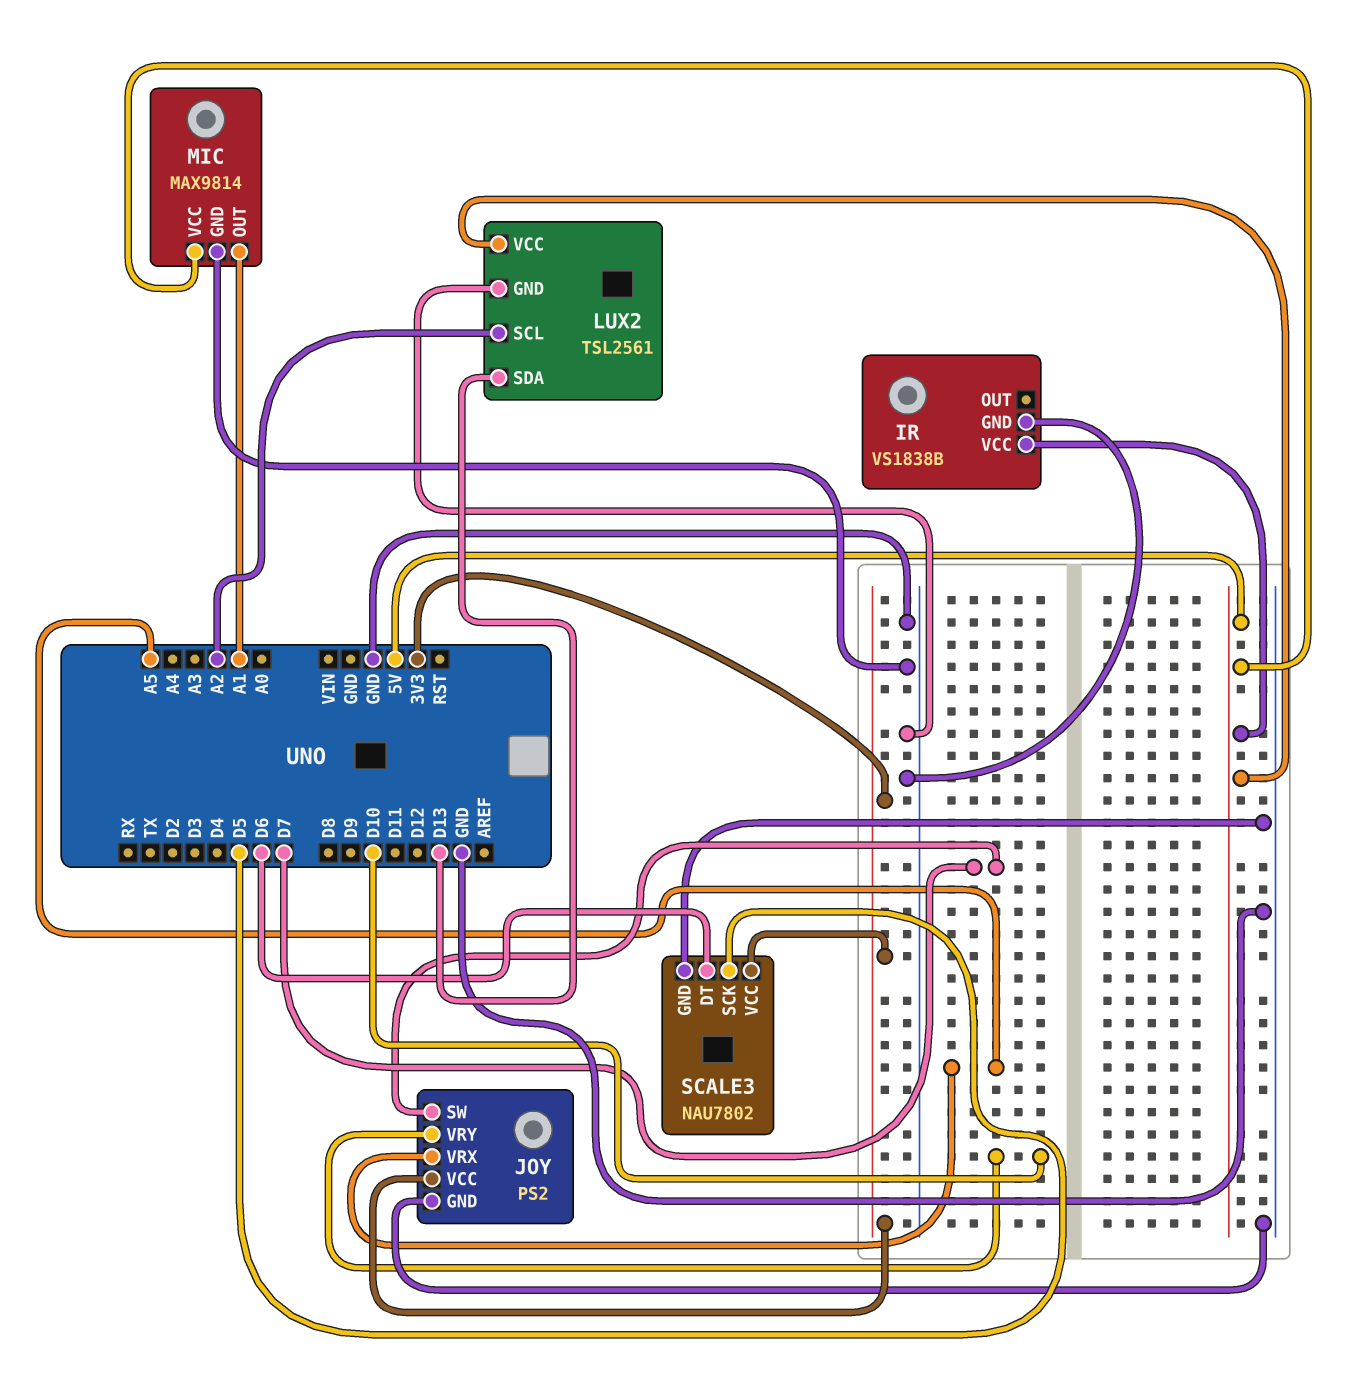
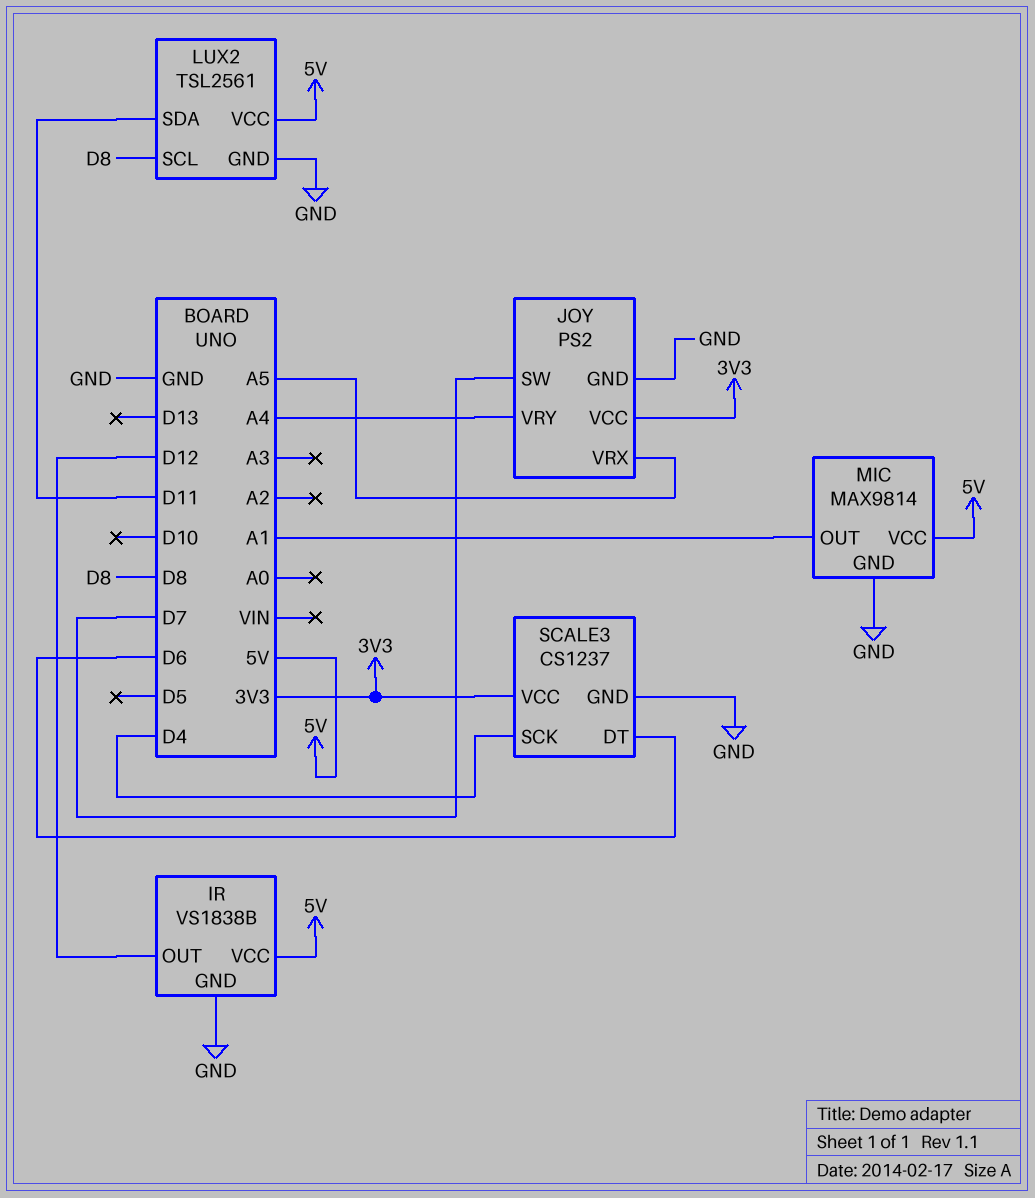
IR pin OUT: none -> D12
JOY pin VRY: D10 -> A4
LUX2 pin SCL: A2 -> D8
LUX2 pin SDA: D13 -> D11
SCALE3: NAU7802 -> CS1237
SCALE3 pin SCK: D5 -> D4

